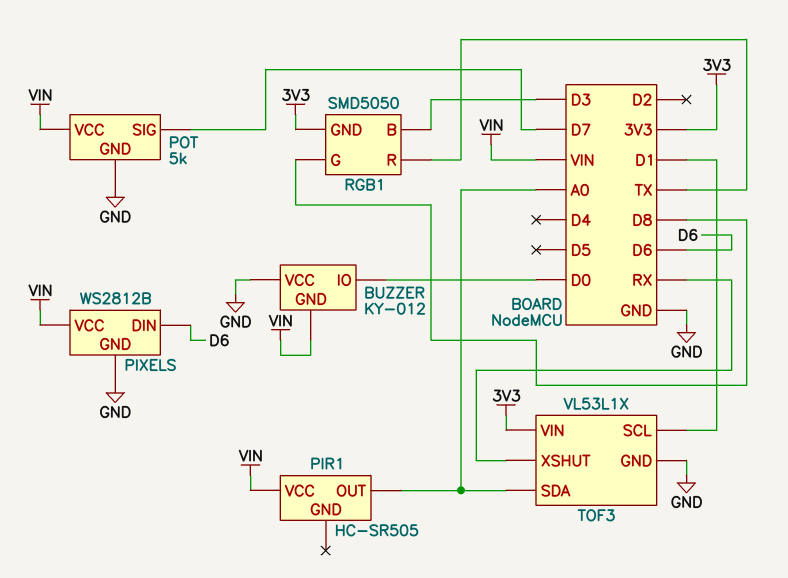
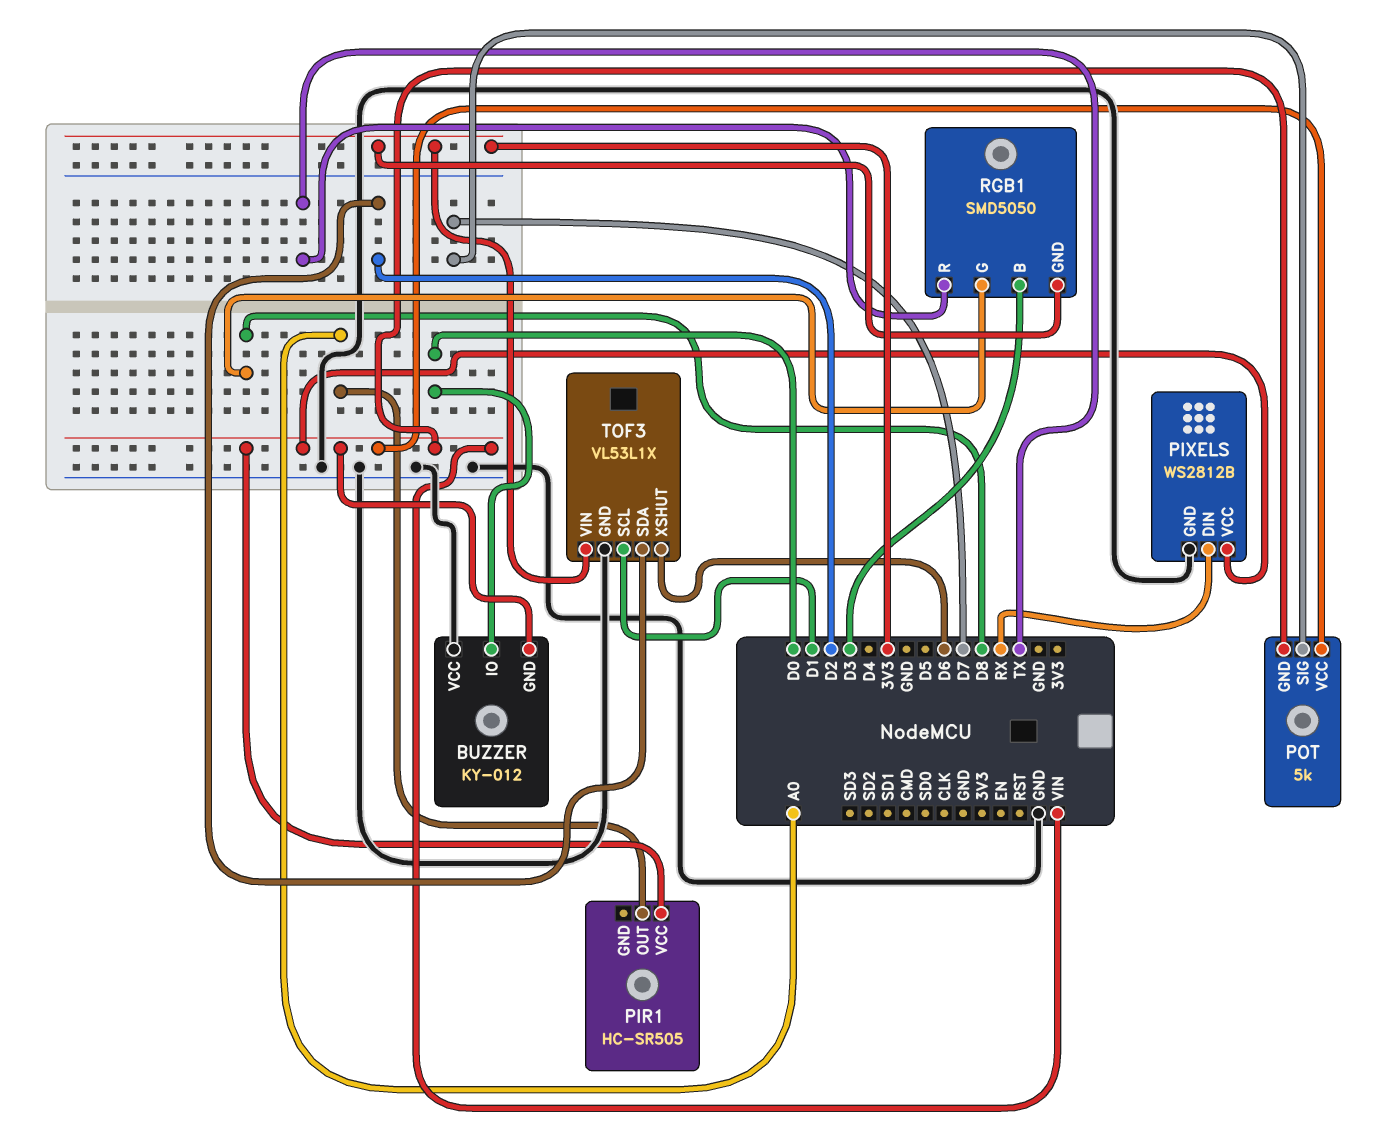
PIXELS pin DIN: D6 -> RX
POT pin GND: GND -> VIN
TOF3 pin SDA: A0 -> D2
TOF3 pin XSHUT: RX -> D6

